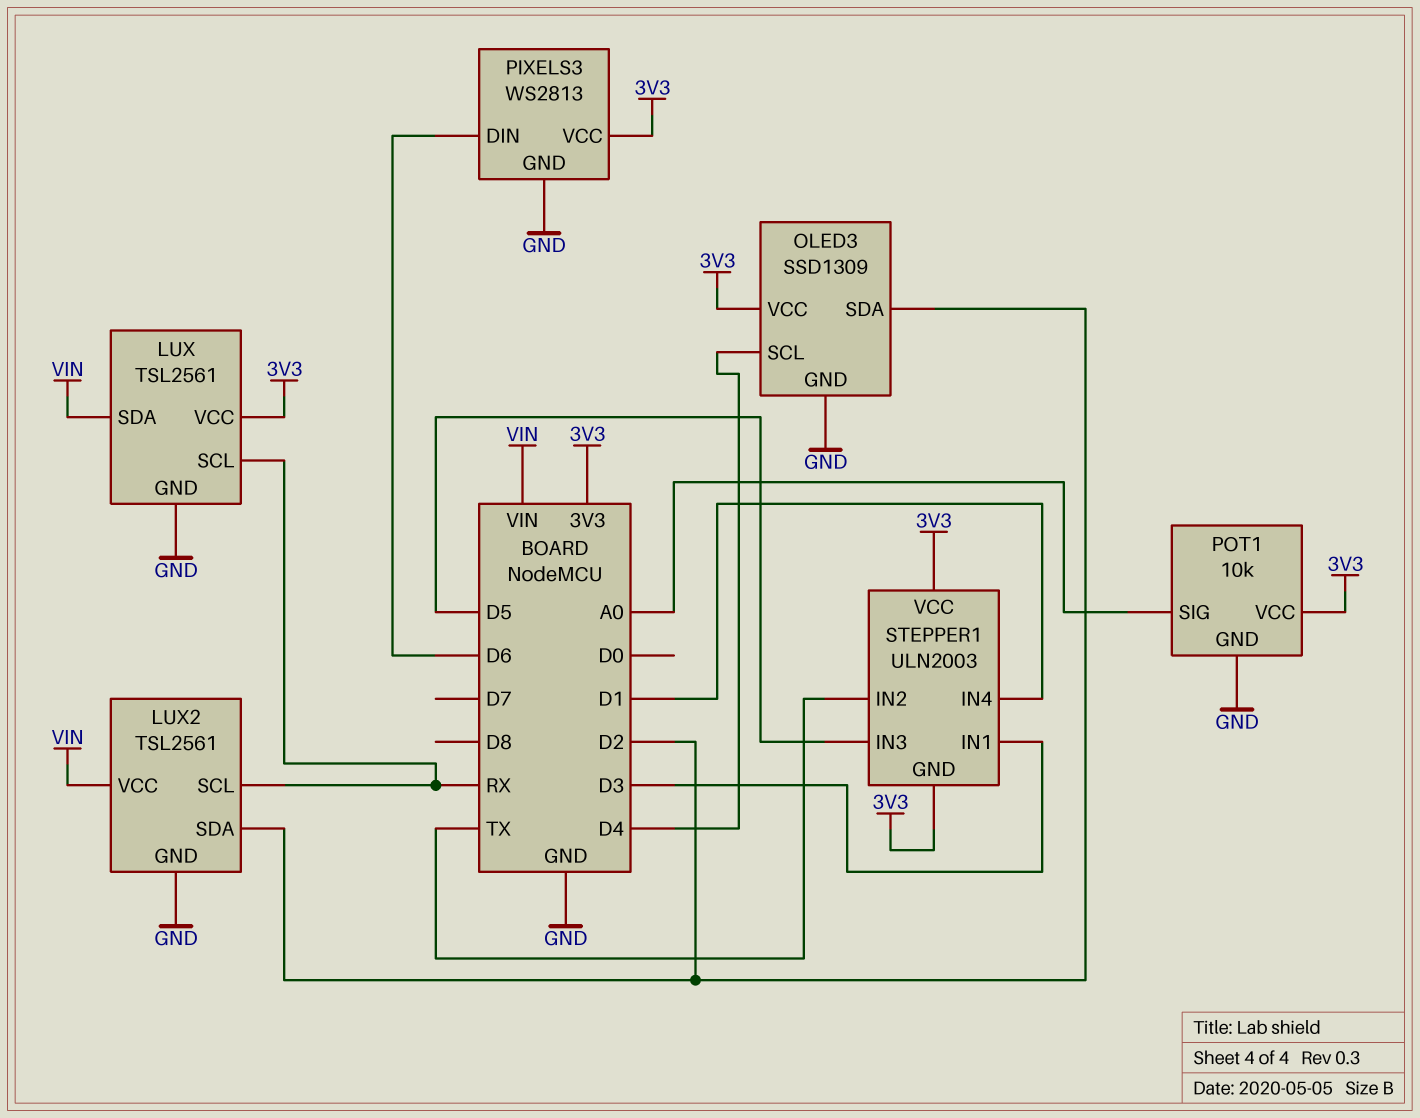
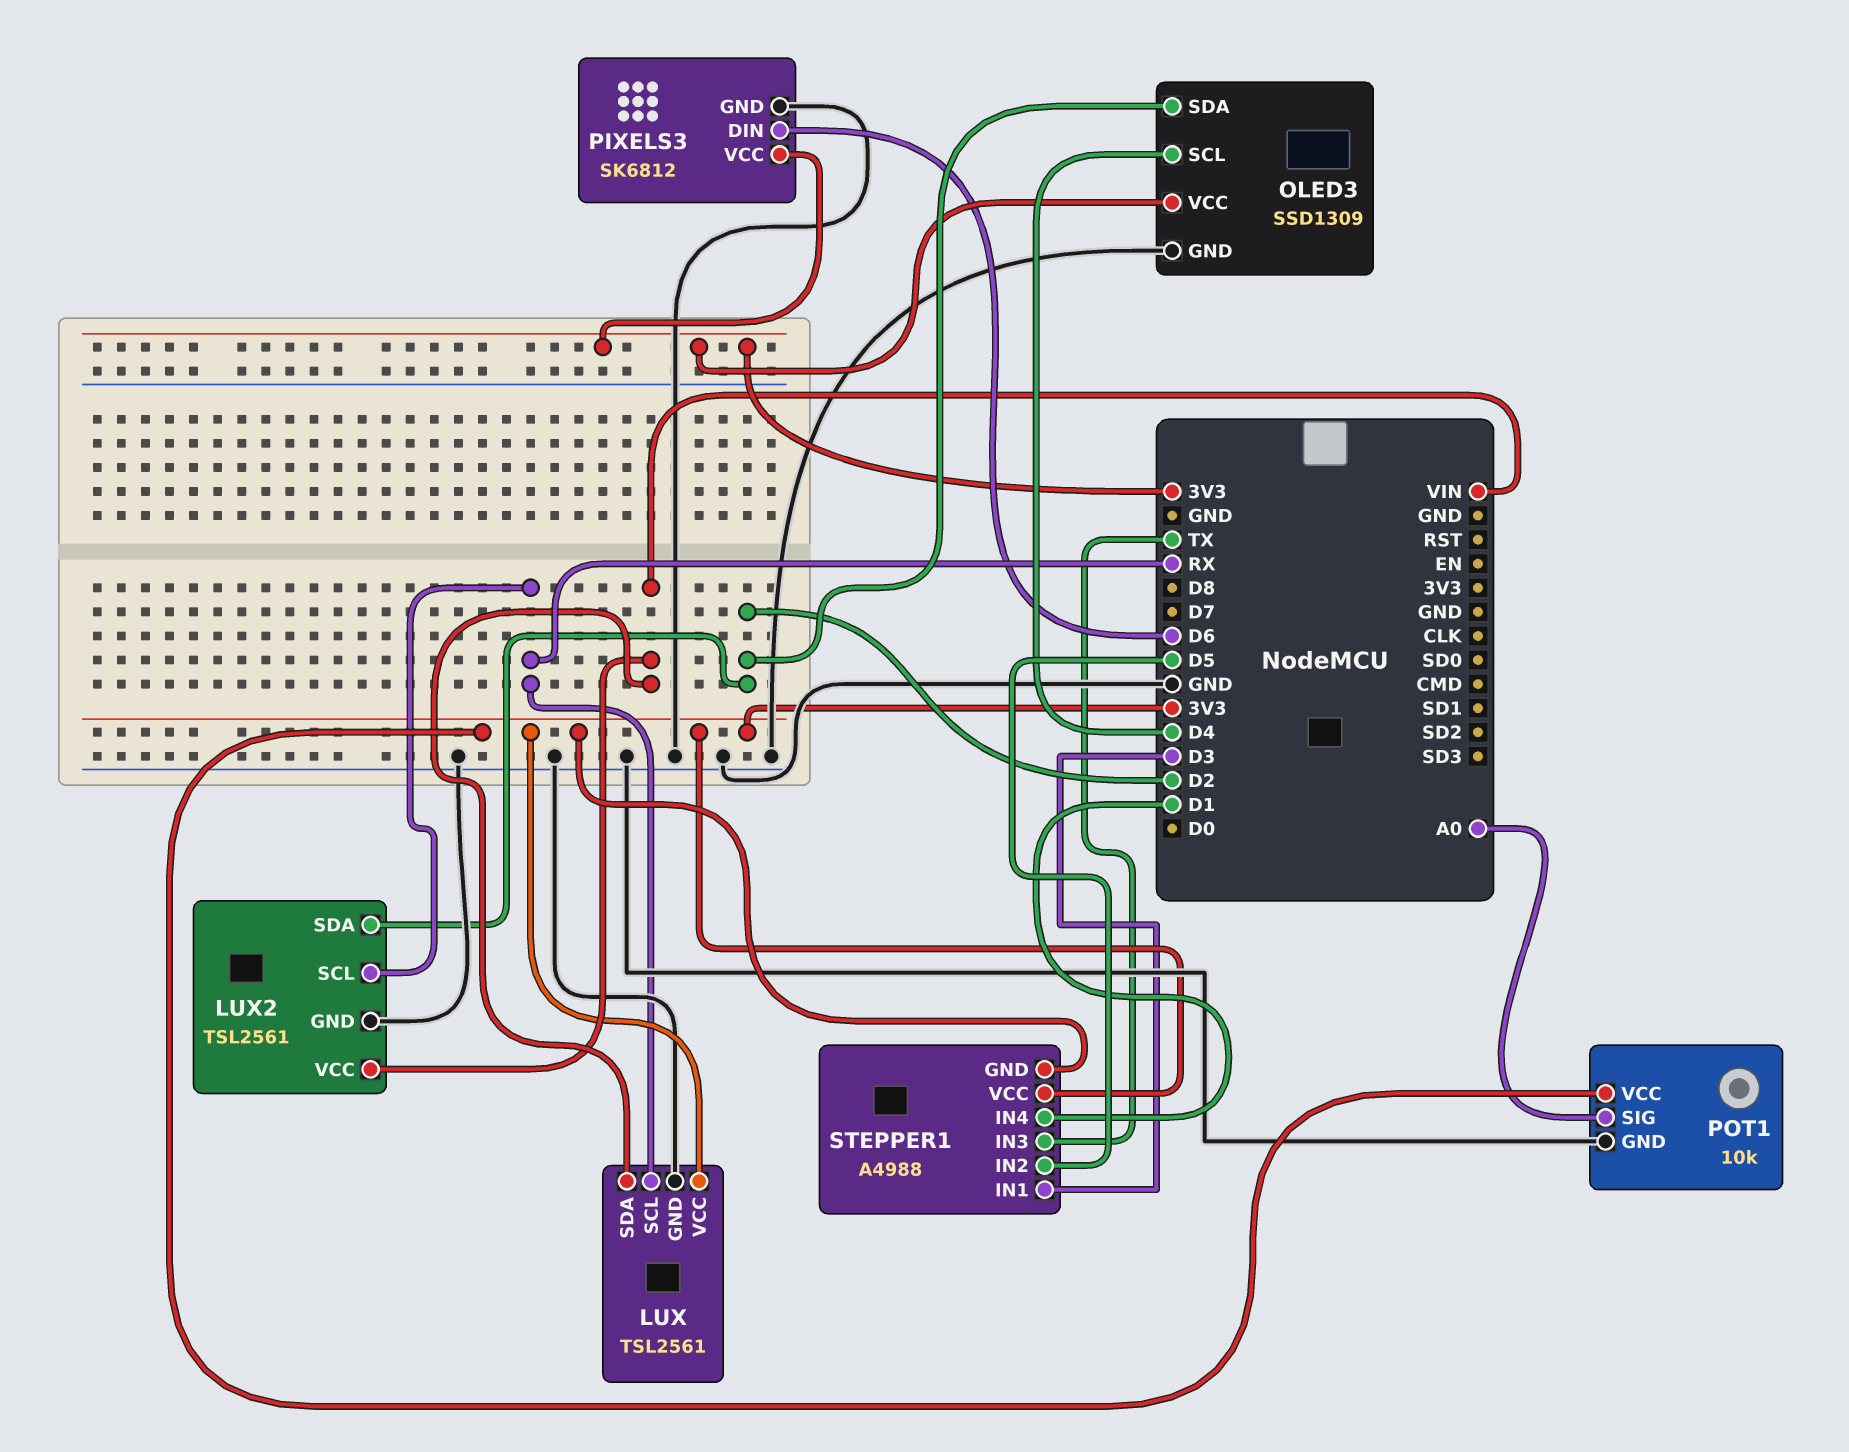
PIXELS3: WS2813 -> SK6812
STEPPER1: ULN2003 -> A4988
STEPPER1 pin IN2: TX -> D5
STEPPER1 pin IN3: D5 -> TX

